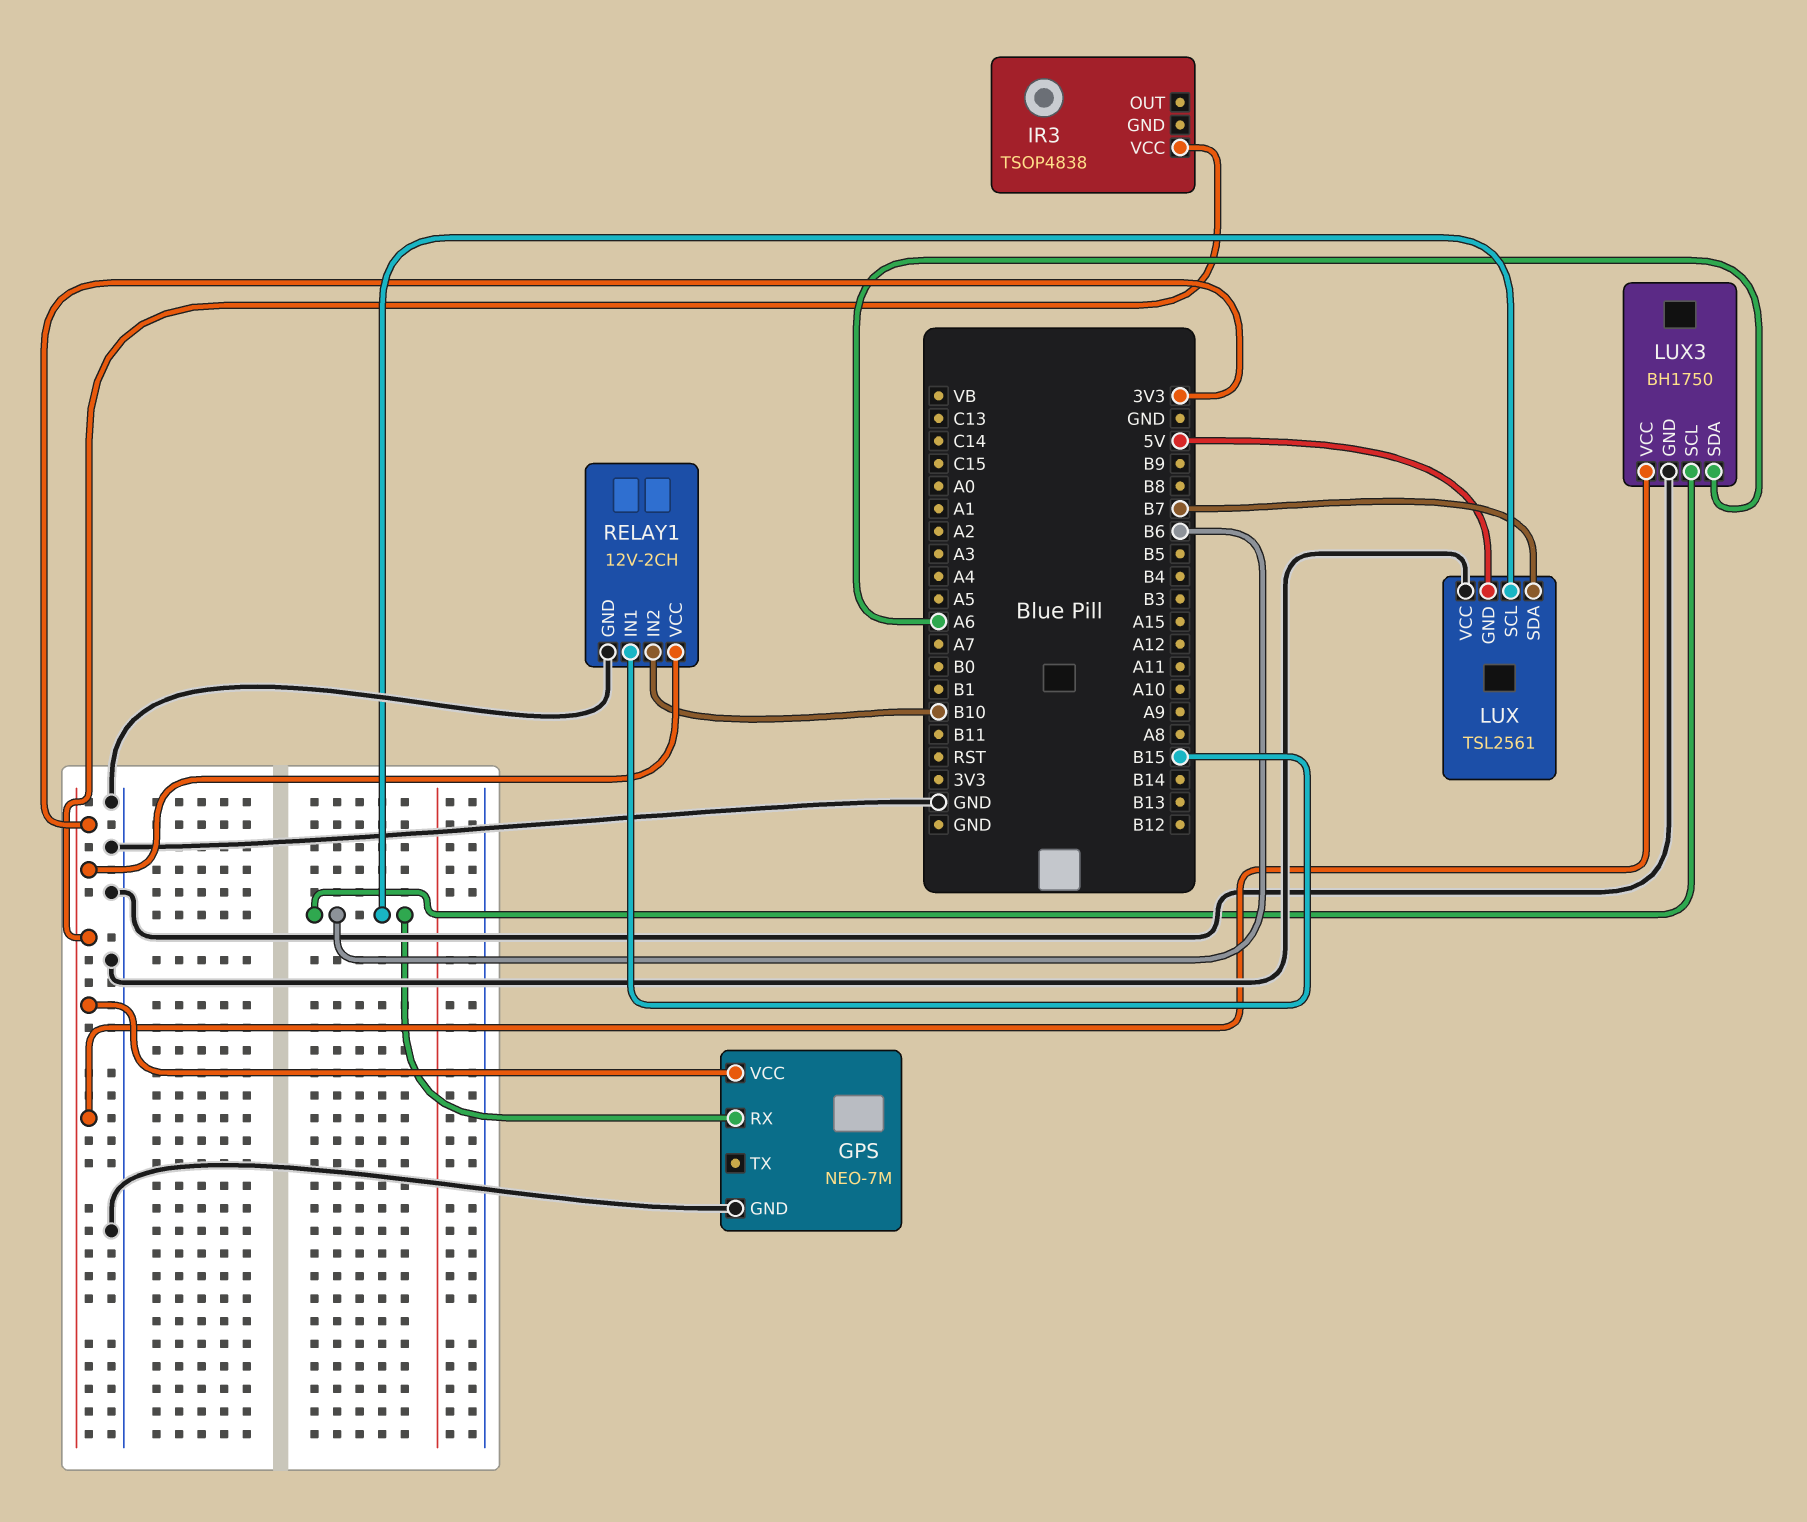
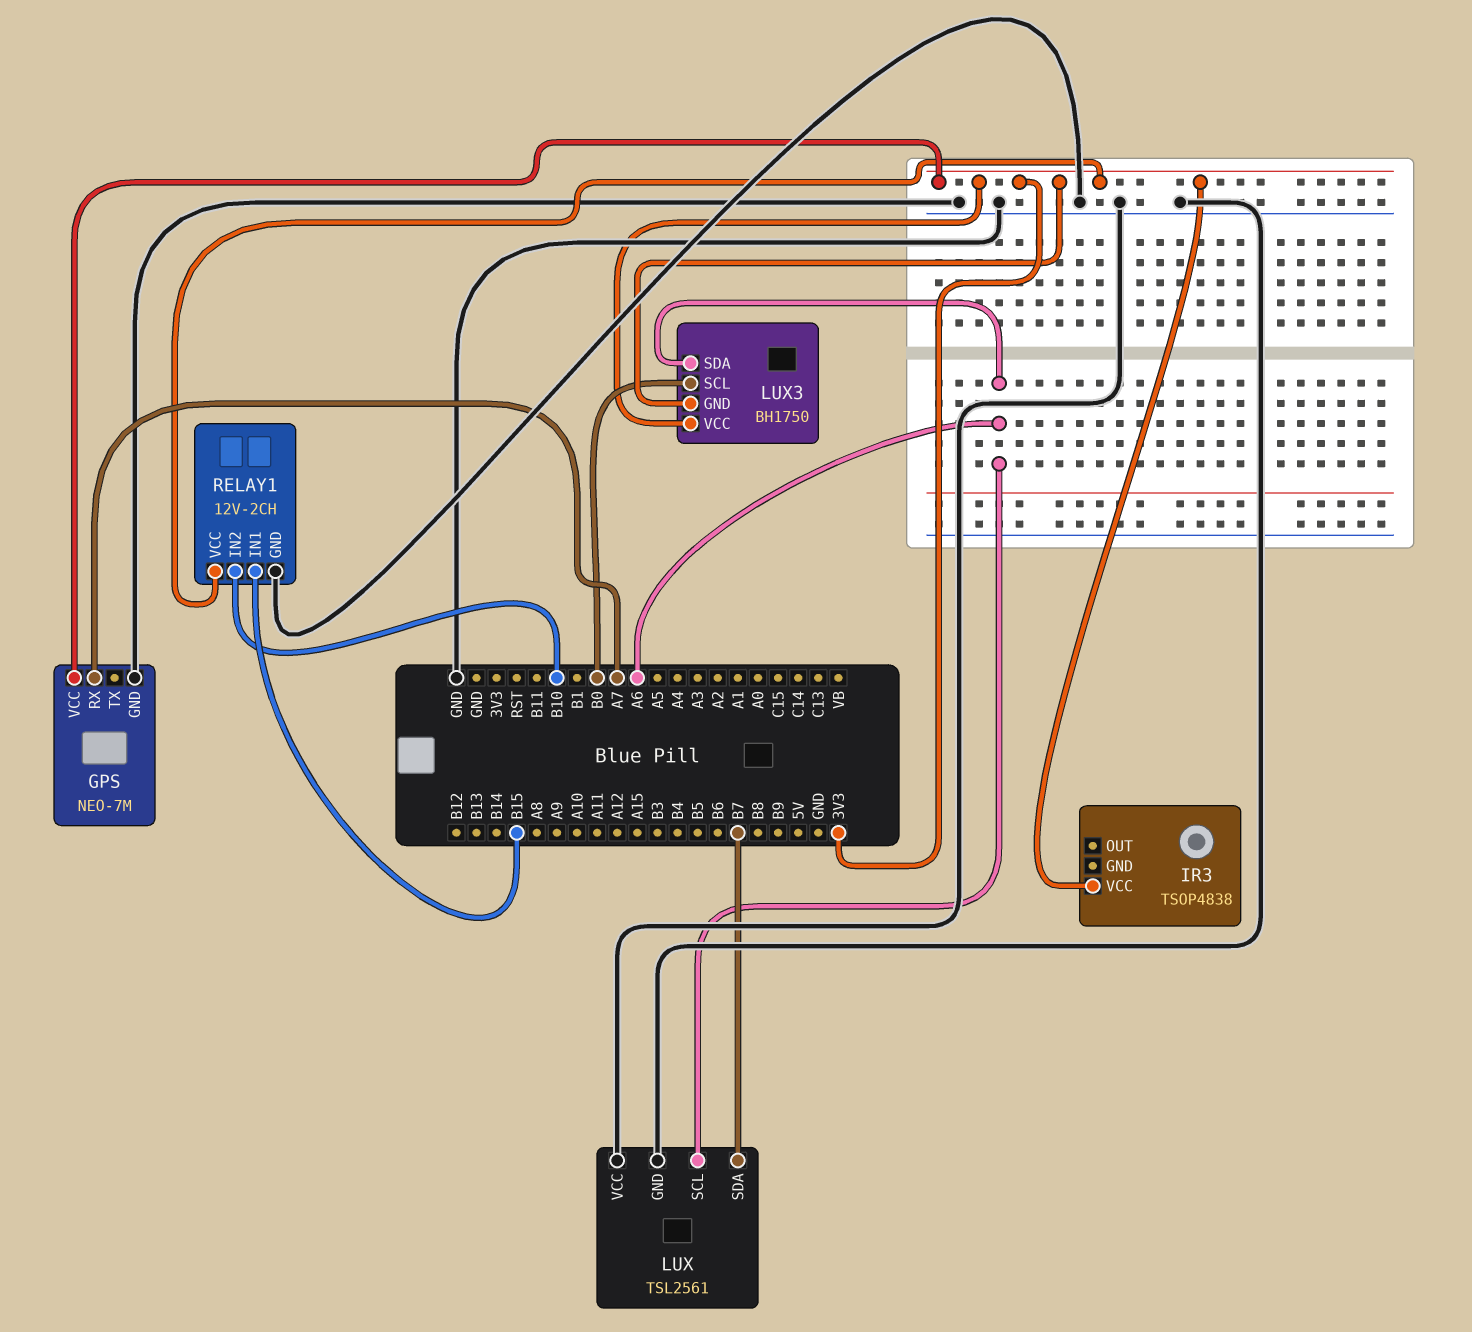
GPS pin RX: B6 -> A7
LUX pin GND: 5V -> GND
LUX pin SCL: B6 -> A6
LUX3 pin GND: GND -> 3V3
LUX3 pin SCL: B6 -> B0

